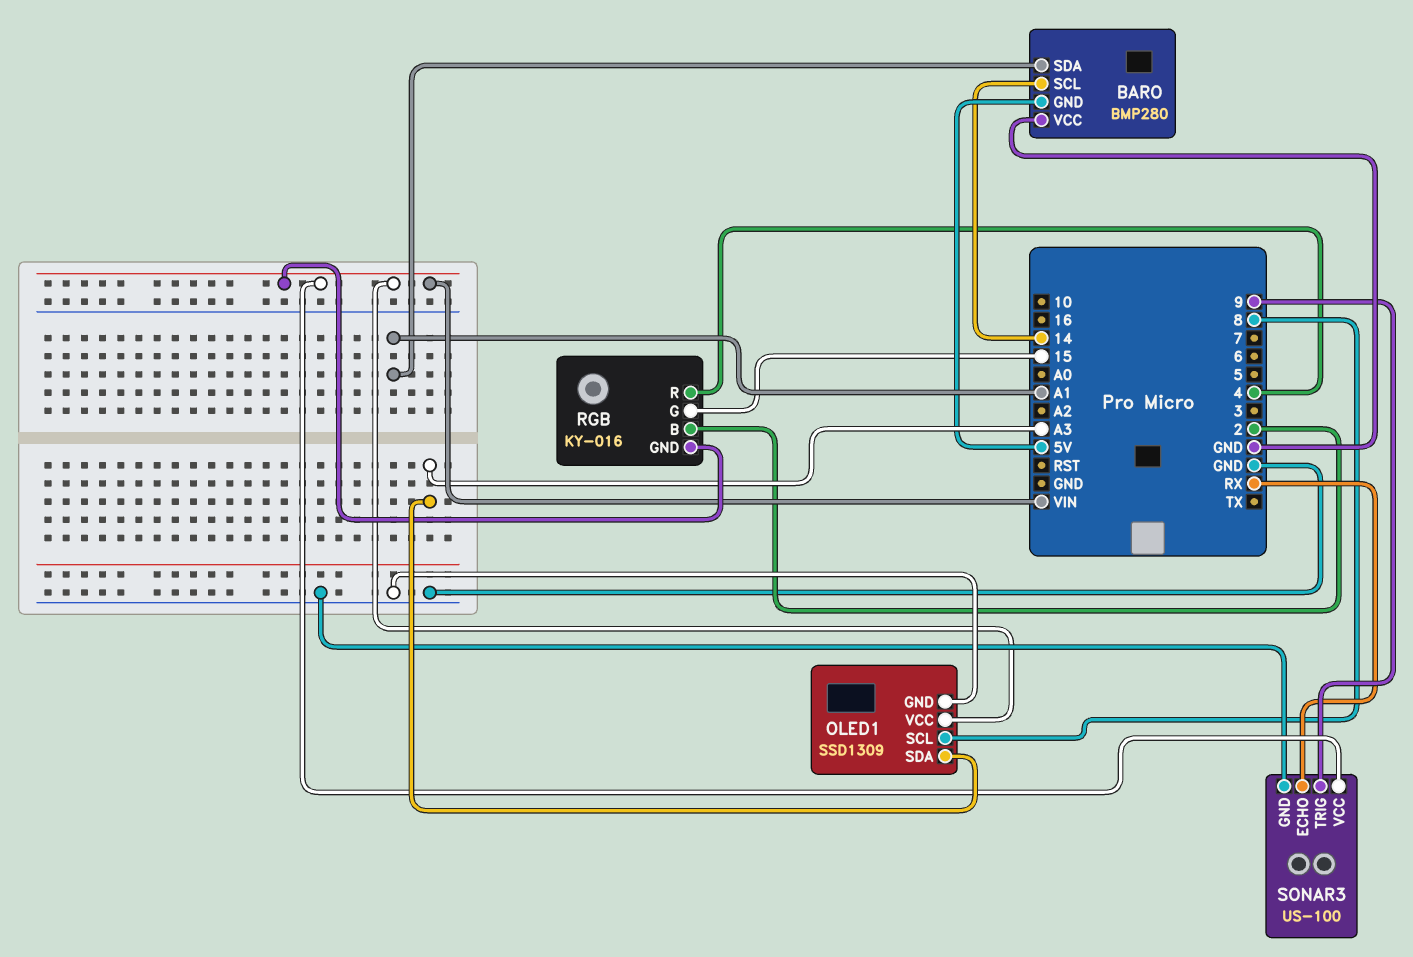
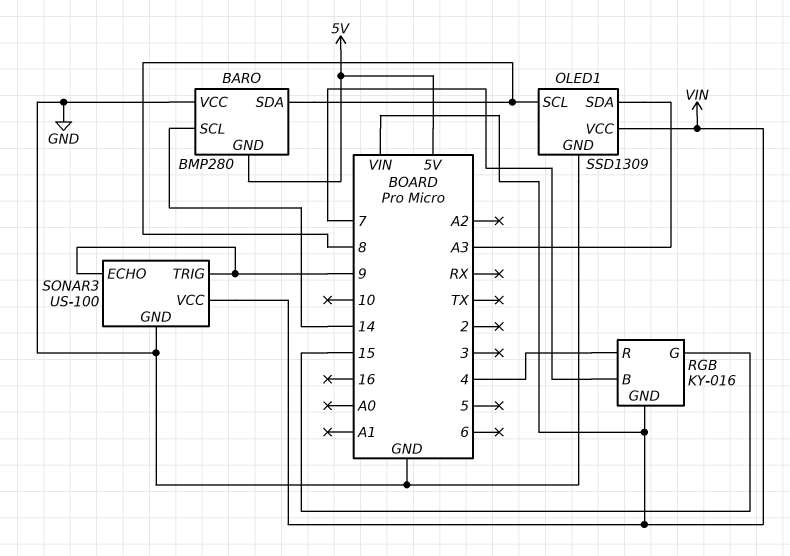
BARO pin SDA: A1 -> 8
RGB pin B: 2 -> 7
SONAR3 pin ECHO: RX -> 9

